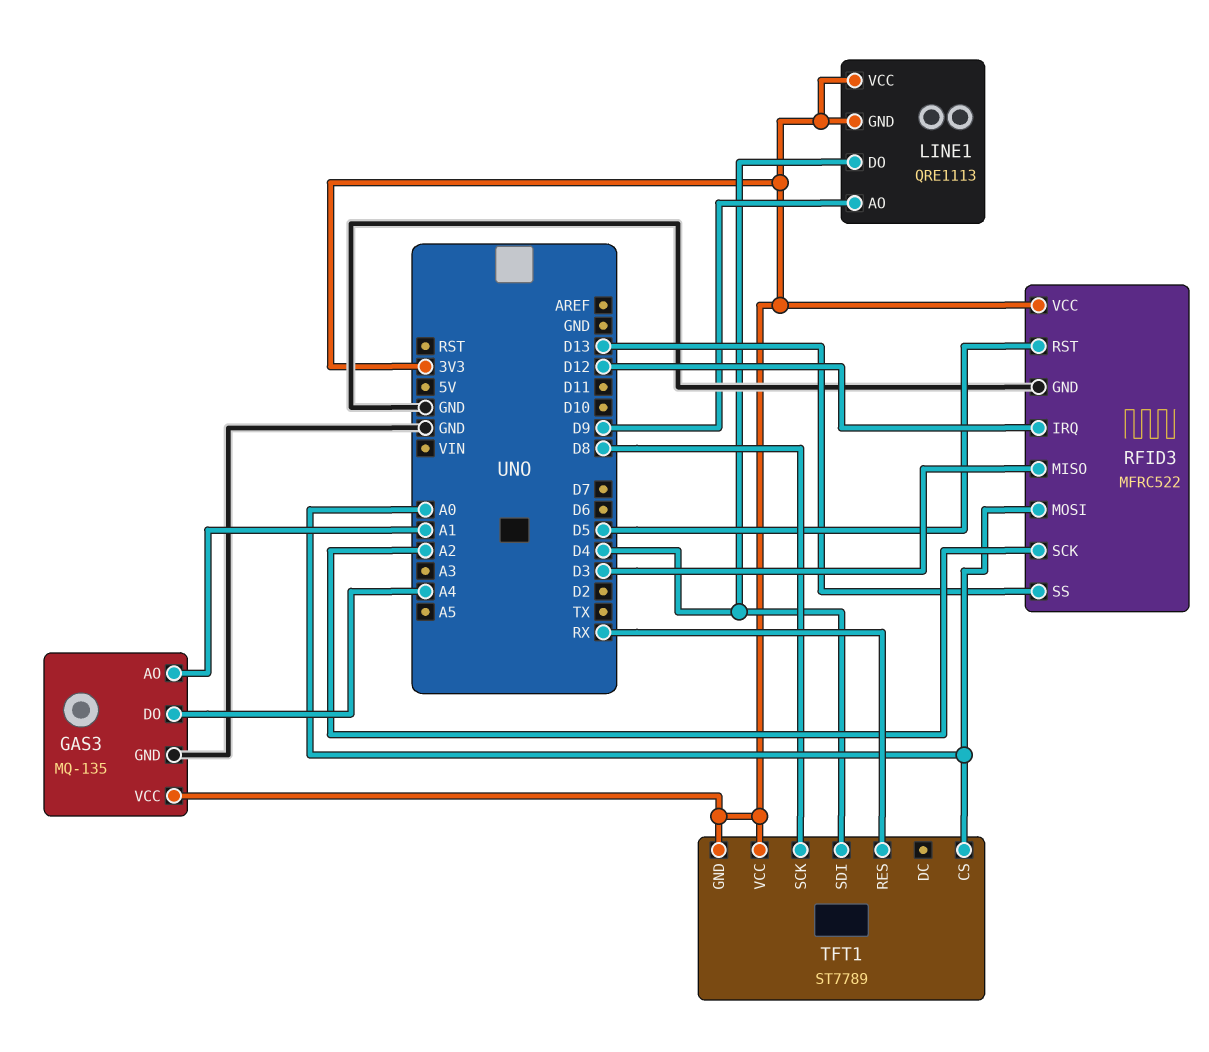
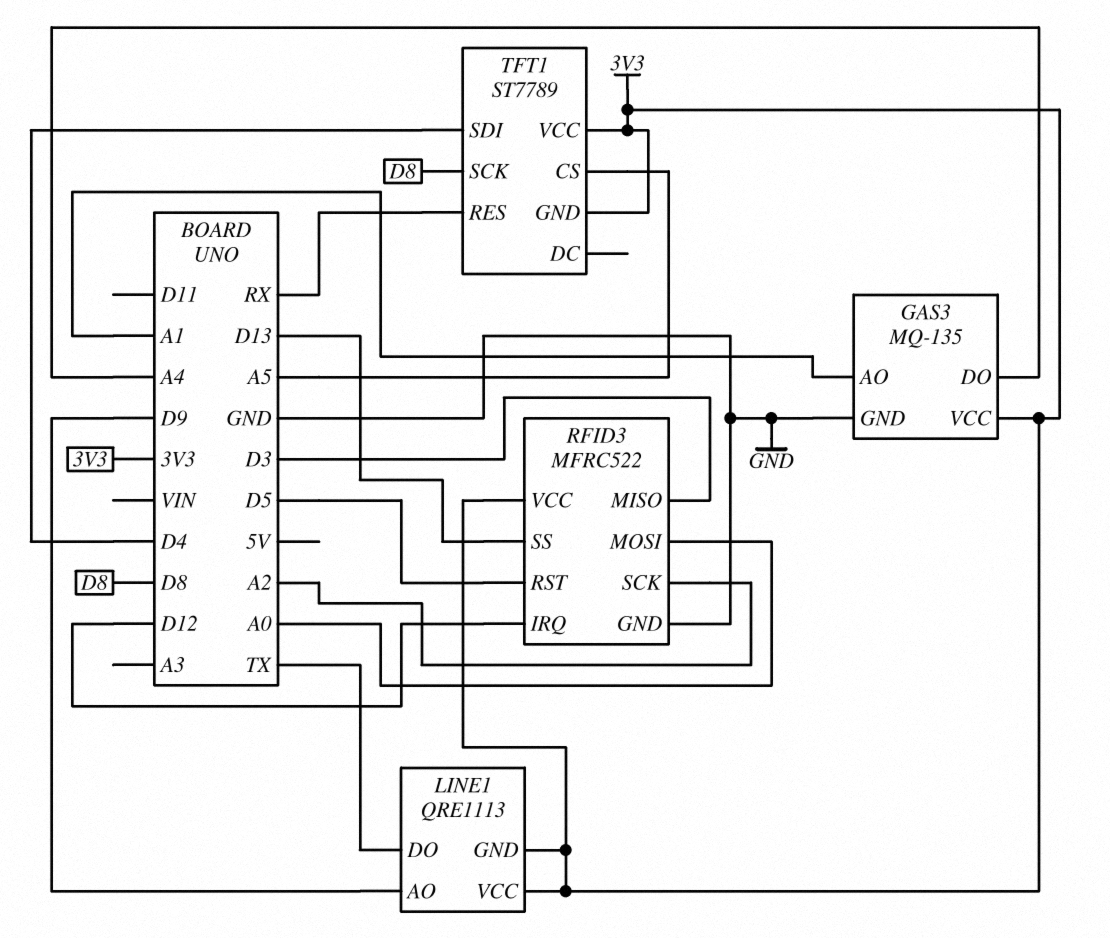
LINE1 pin DO: D4 -> TX
TFT1 pin CS: A0 -> A5

